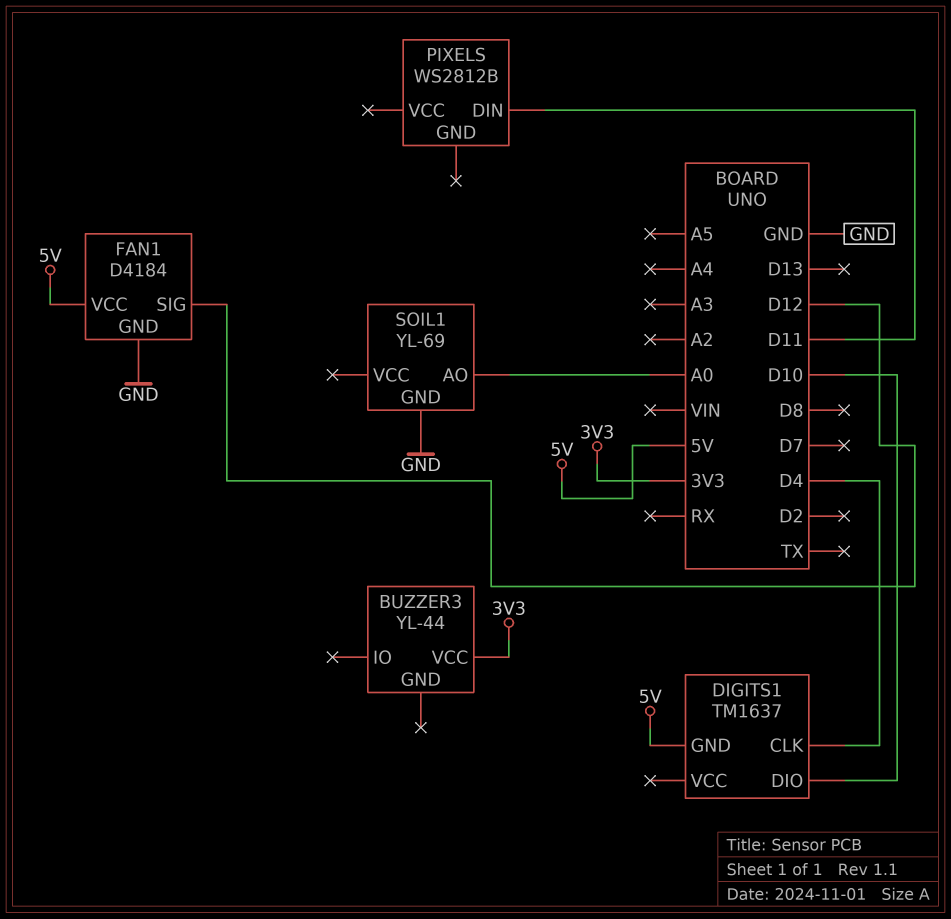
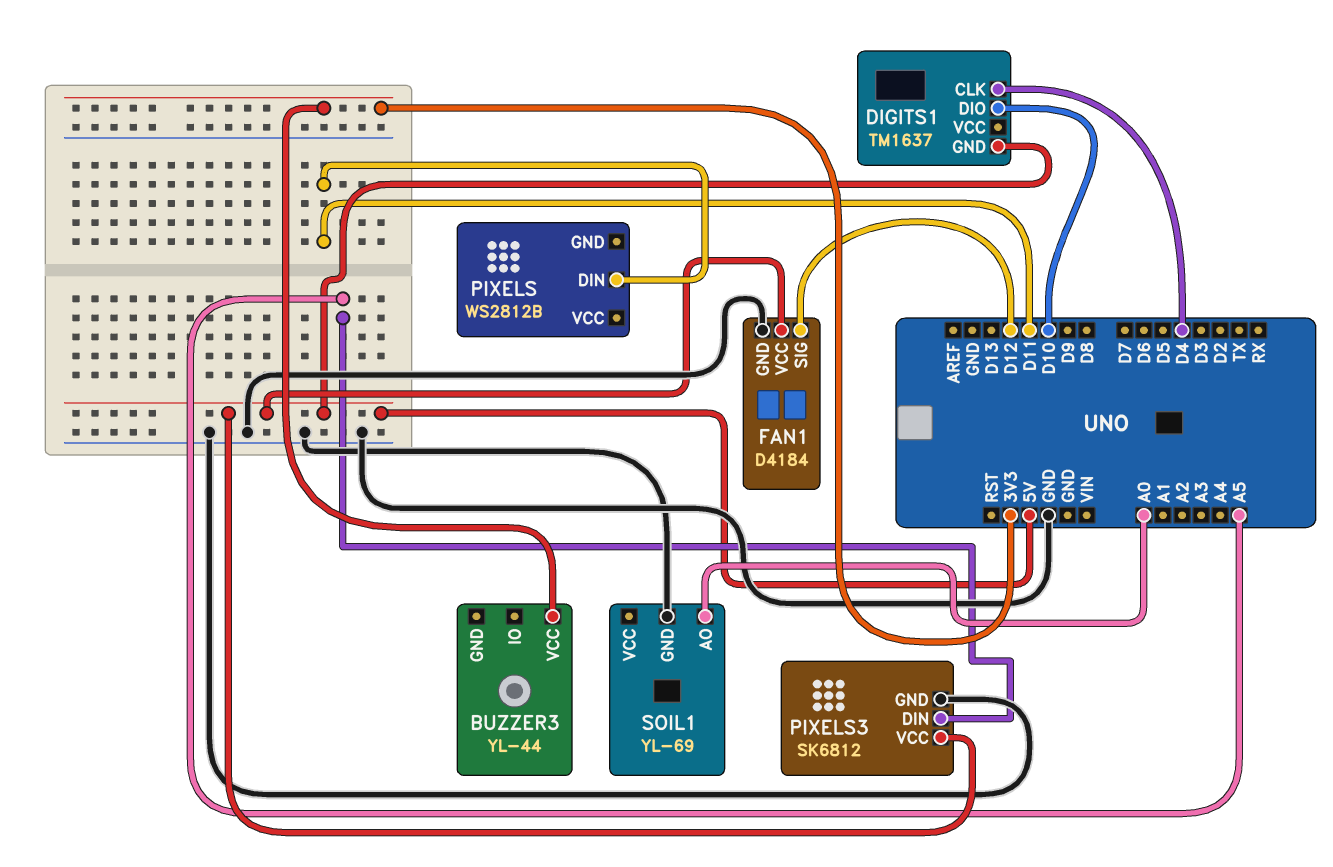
PIXELS3: none -> SK6812
PIXELS3 pin DIN: none -> A5
PIXELS3 pin GND: none -> GND
PIXELS3 pin VCC: none -> 5V

